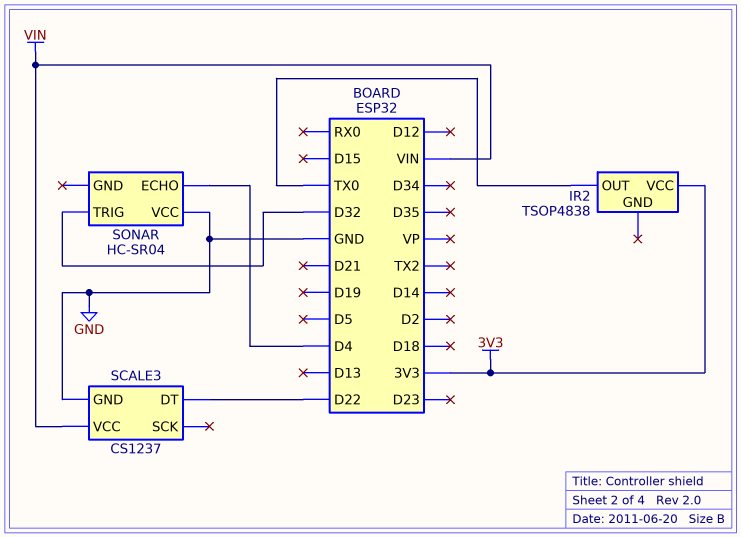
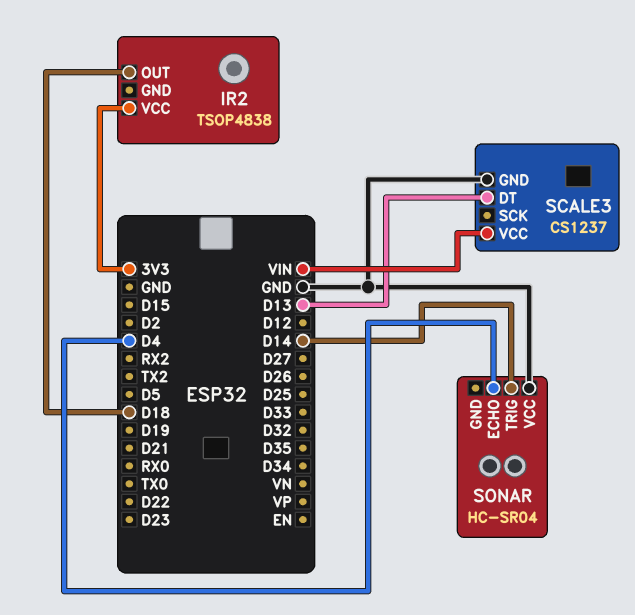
IR2 pin OUT: TX0 -> D18
SCALE3 pin DT: D22 -> D13
SONAR pin TRIG: D32 -> D14

